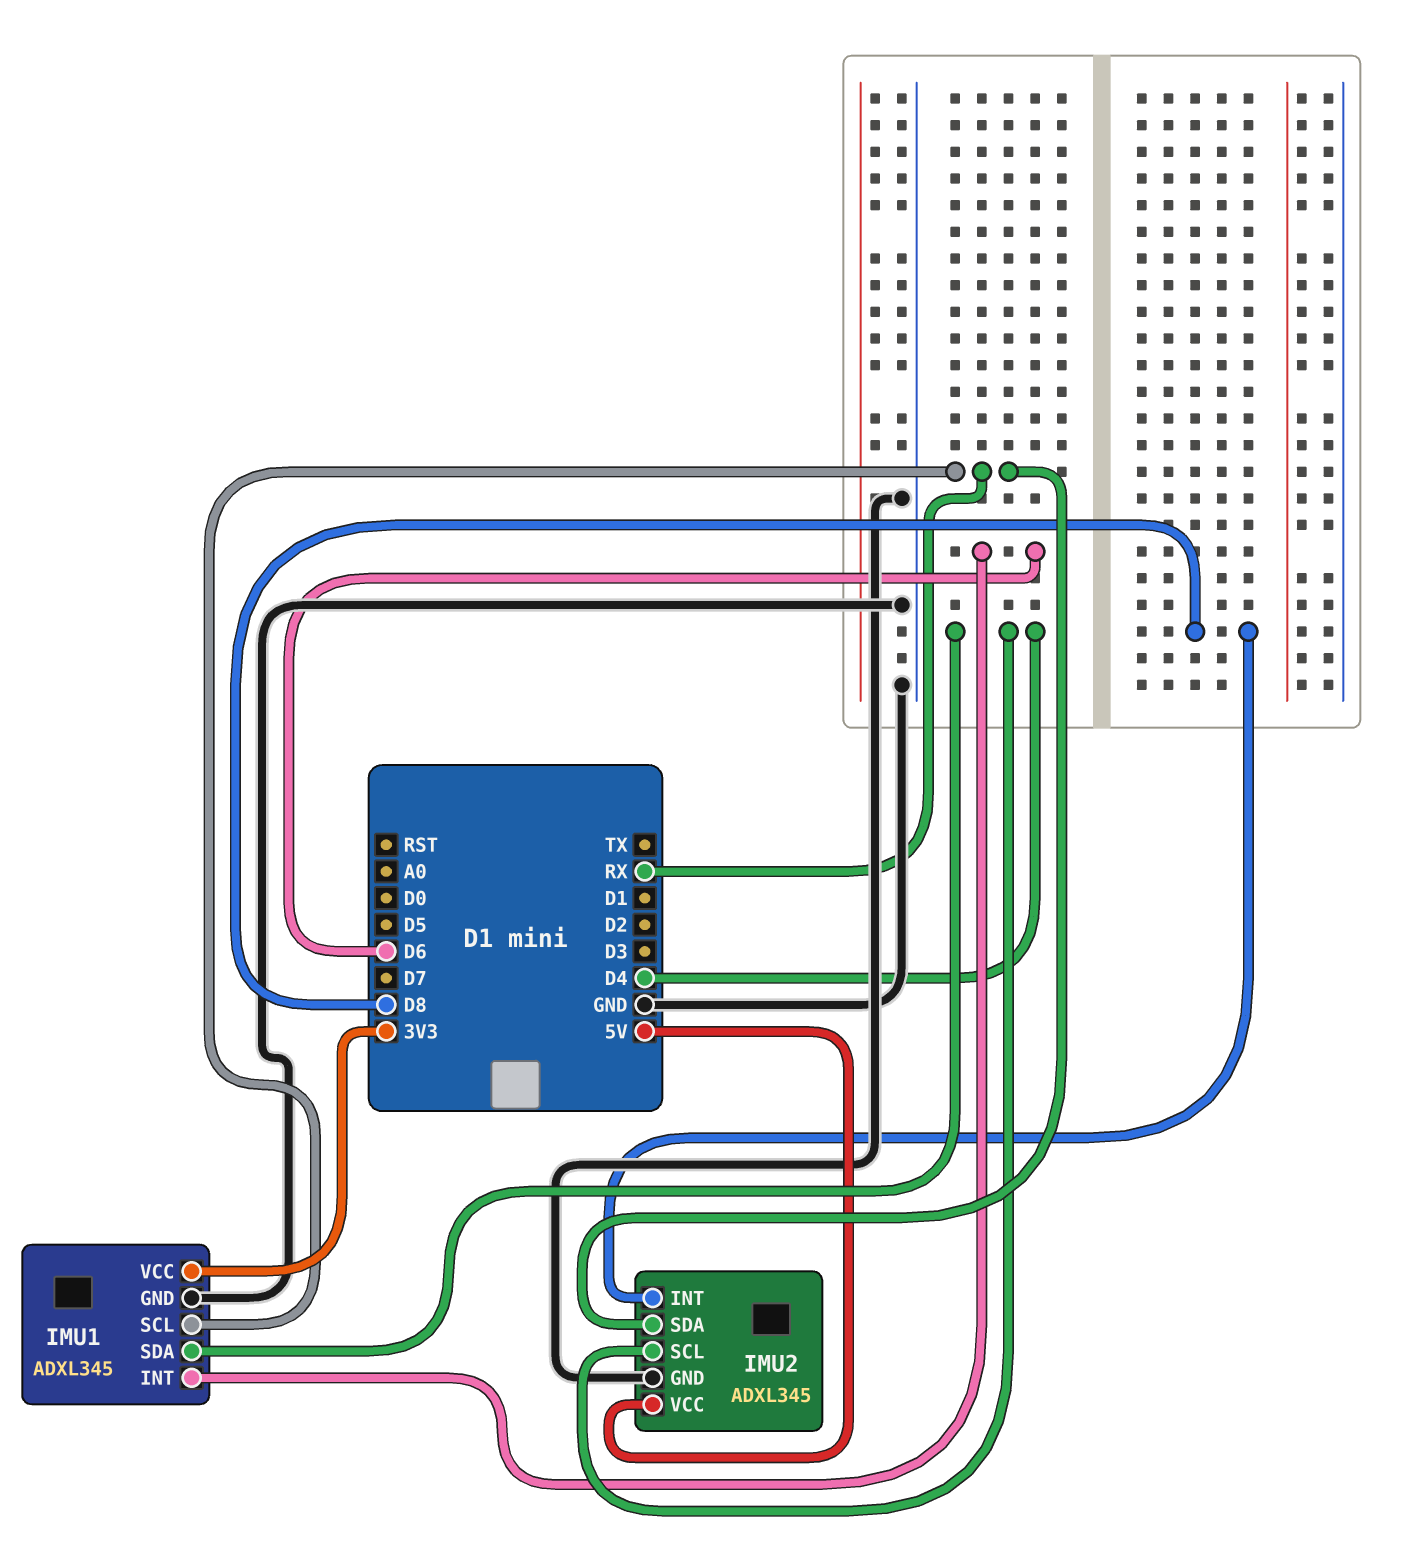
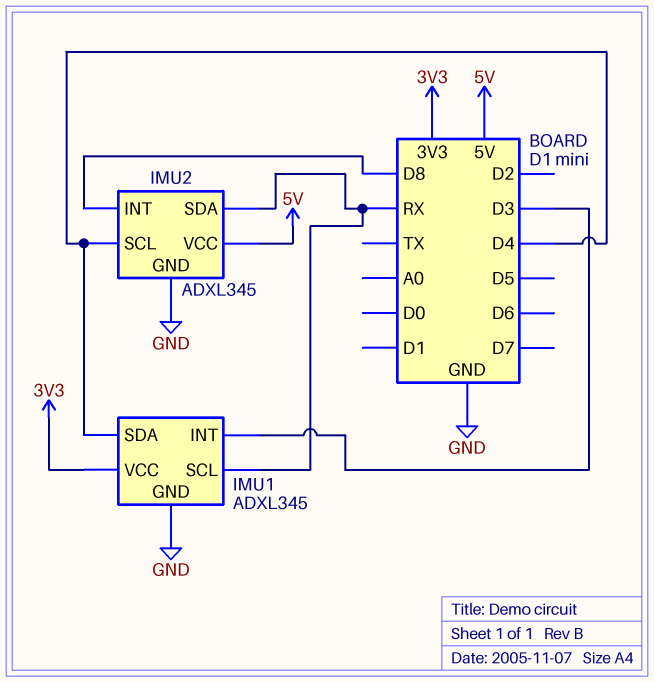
IMU1 pin INT: D6 -> D3

